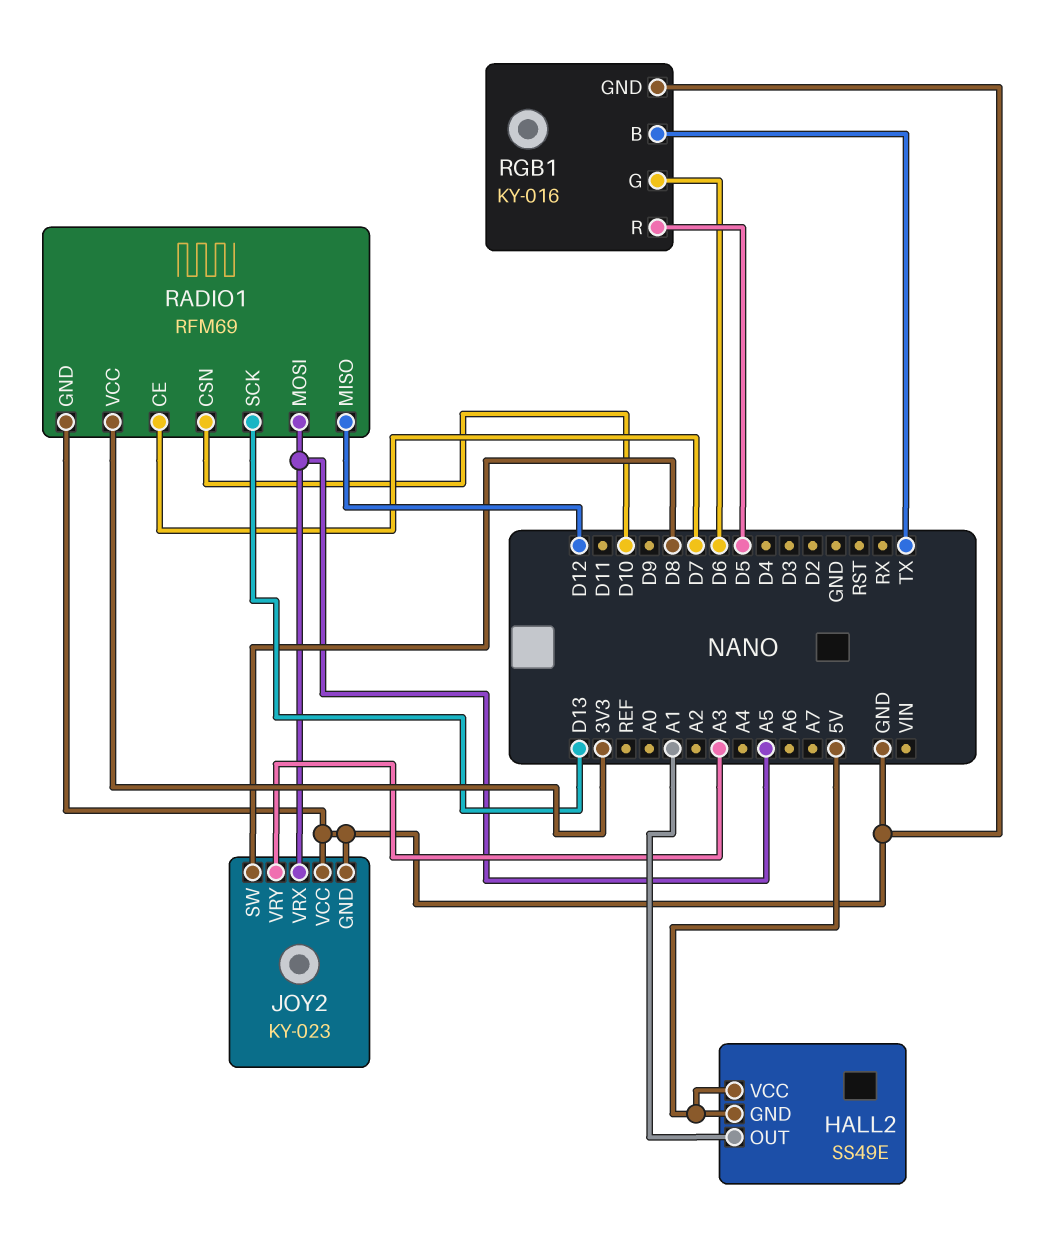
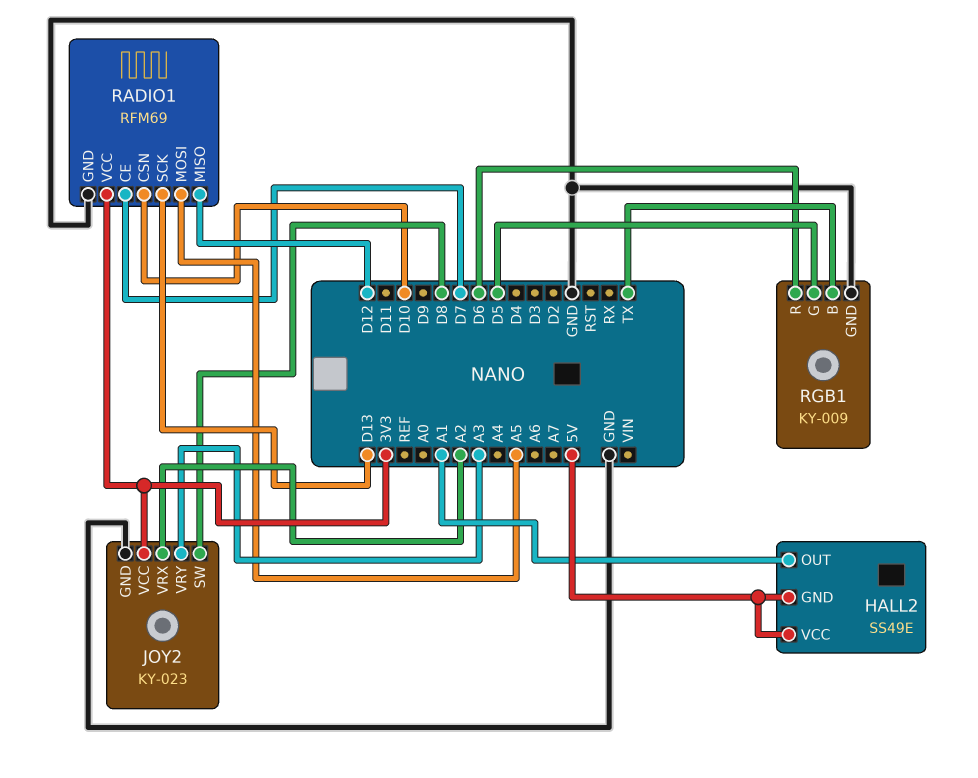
JOY2 pin VCC: GND -> 3V3
JOY2 pin VRX: A5 -> A2
RGB1: KY-016 -> KY-009
RGB1 pin G: D6 -> D5
RGB1 pin R: D5 -> D6

